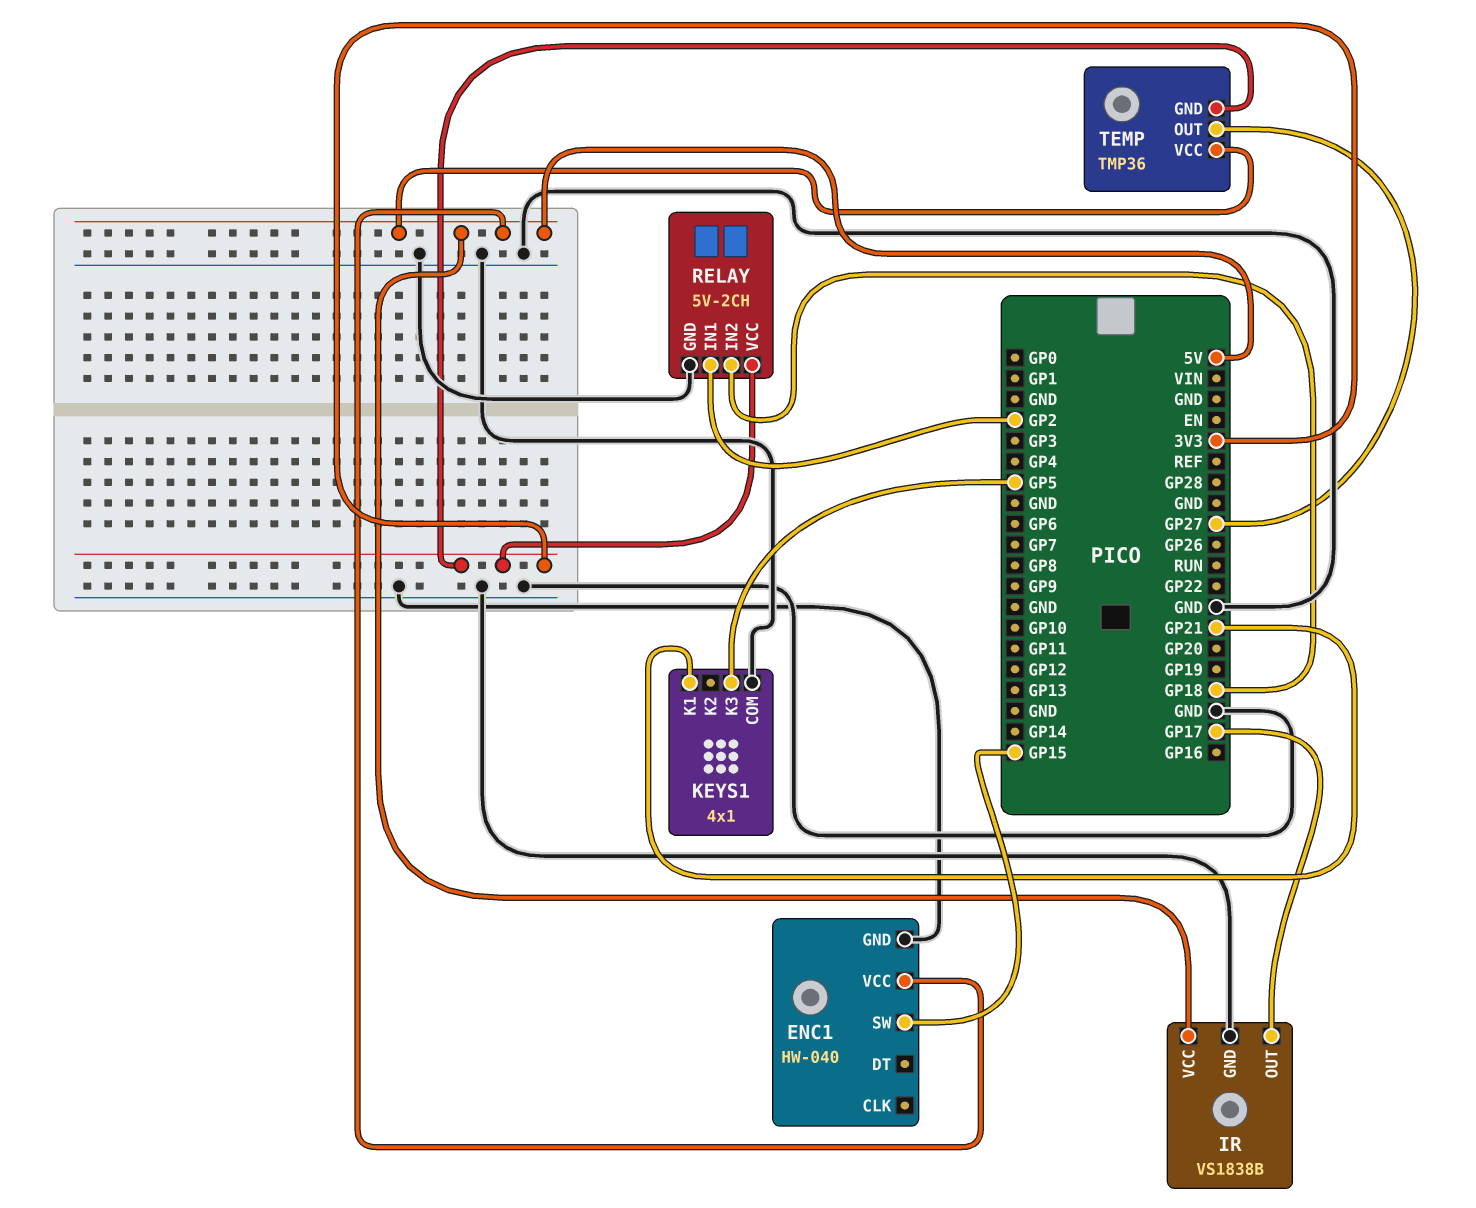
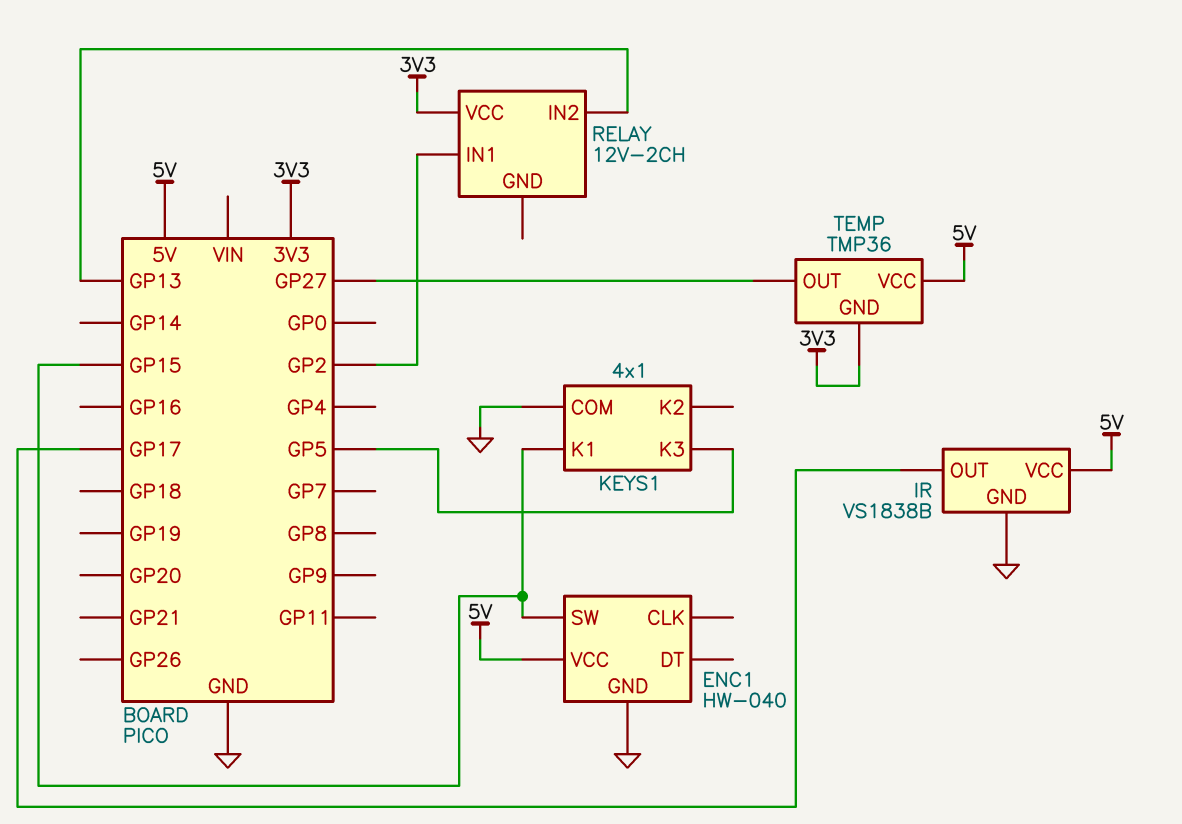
KEYS1 pin K1: GP21 -> GP15
RELAY: 5V-2CH -> 12V-2CH
RELAY pin GND: GND -> none
RELAY pin IN2: GP18 -> GP13

